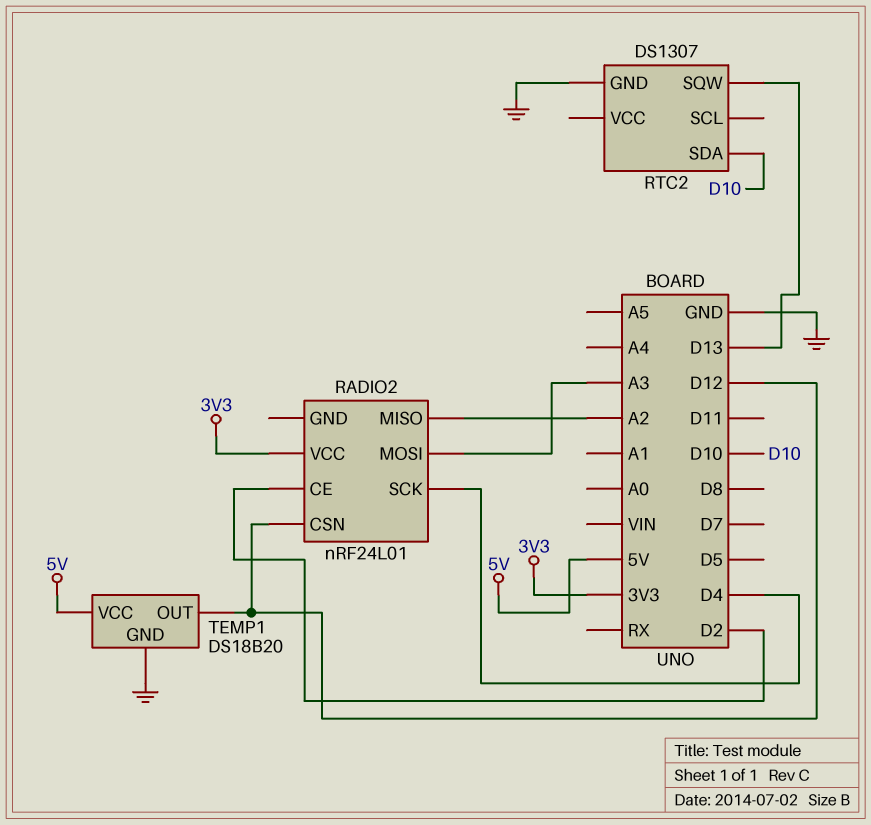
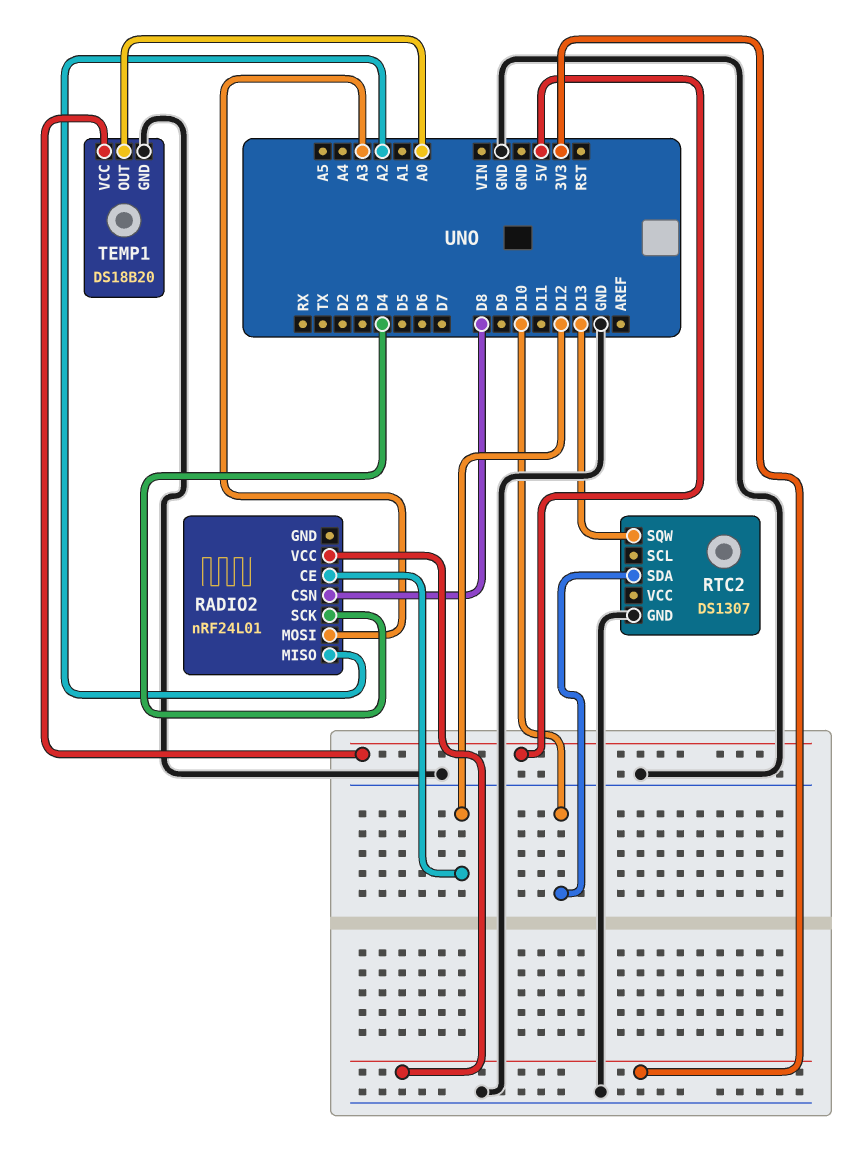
RADIO2 pin CE: D2 -> D12
RADIO2 pin CSN: D12 -> D8
TEMP1 pin OUT: D12 -> A0

